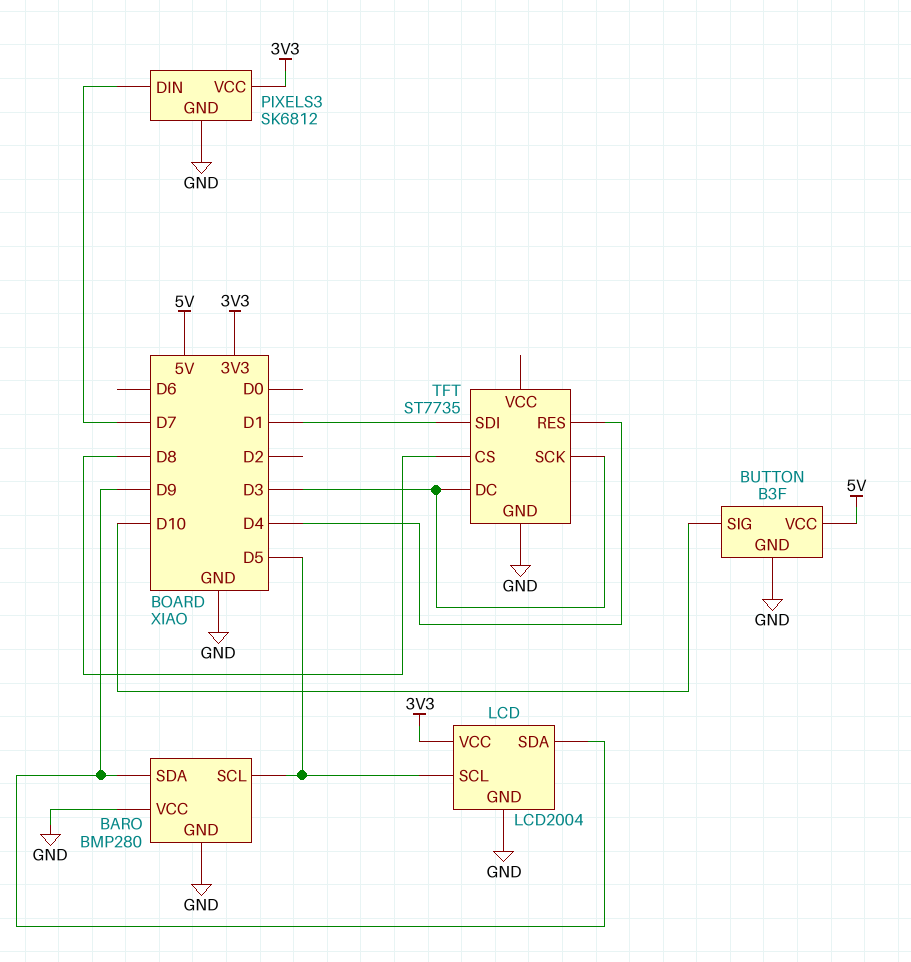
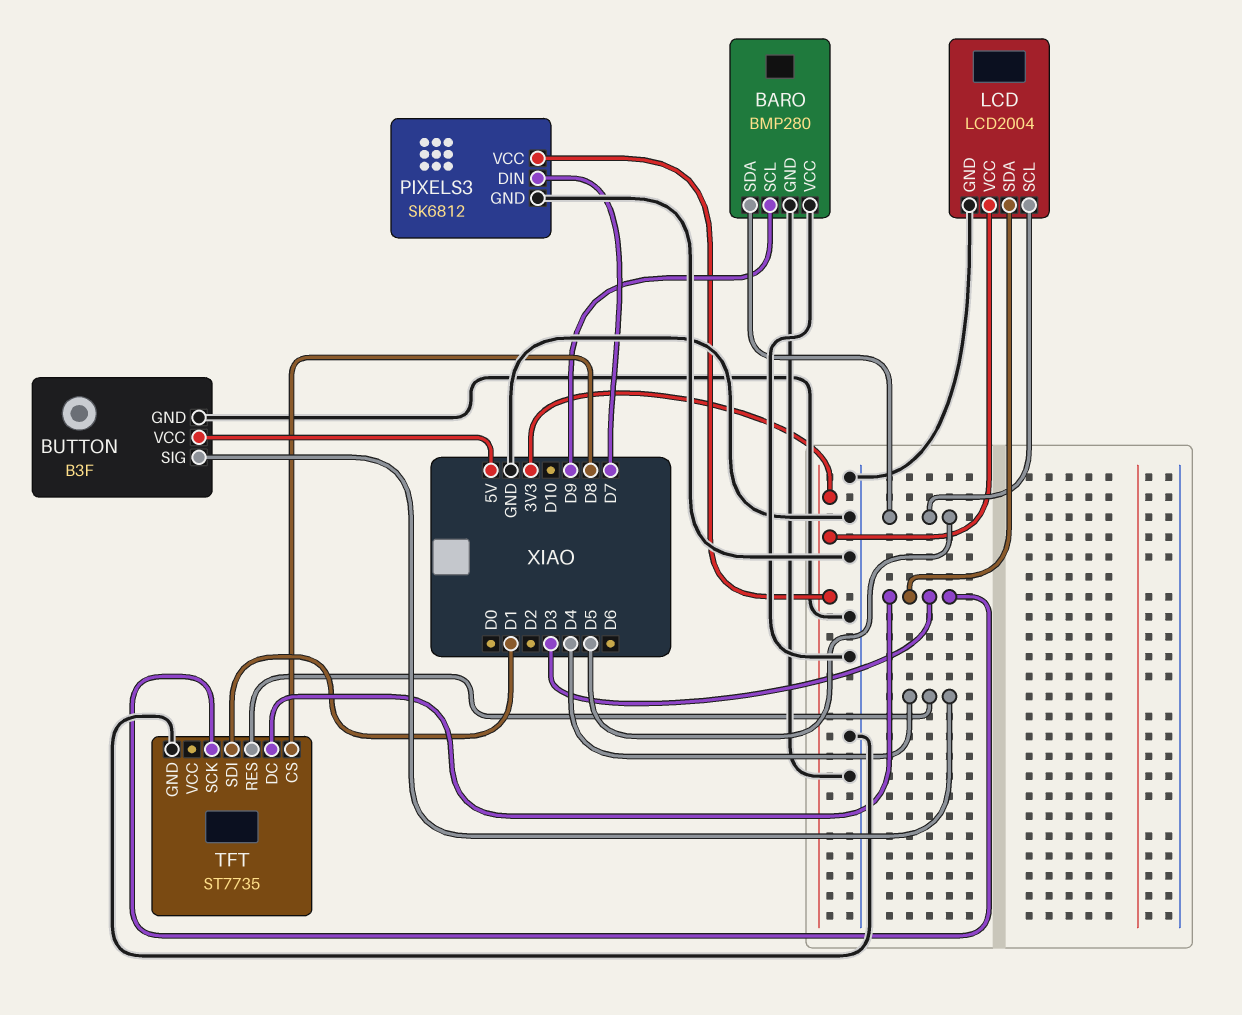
BARO pin SCL: D5 -> D9
BARO pin SDA: D9 -> D5
BUTTON pin SIG: D10 -> D4
LCD pin SDA: D9 -> D3

